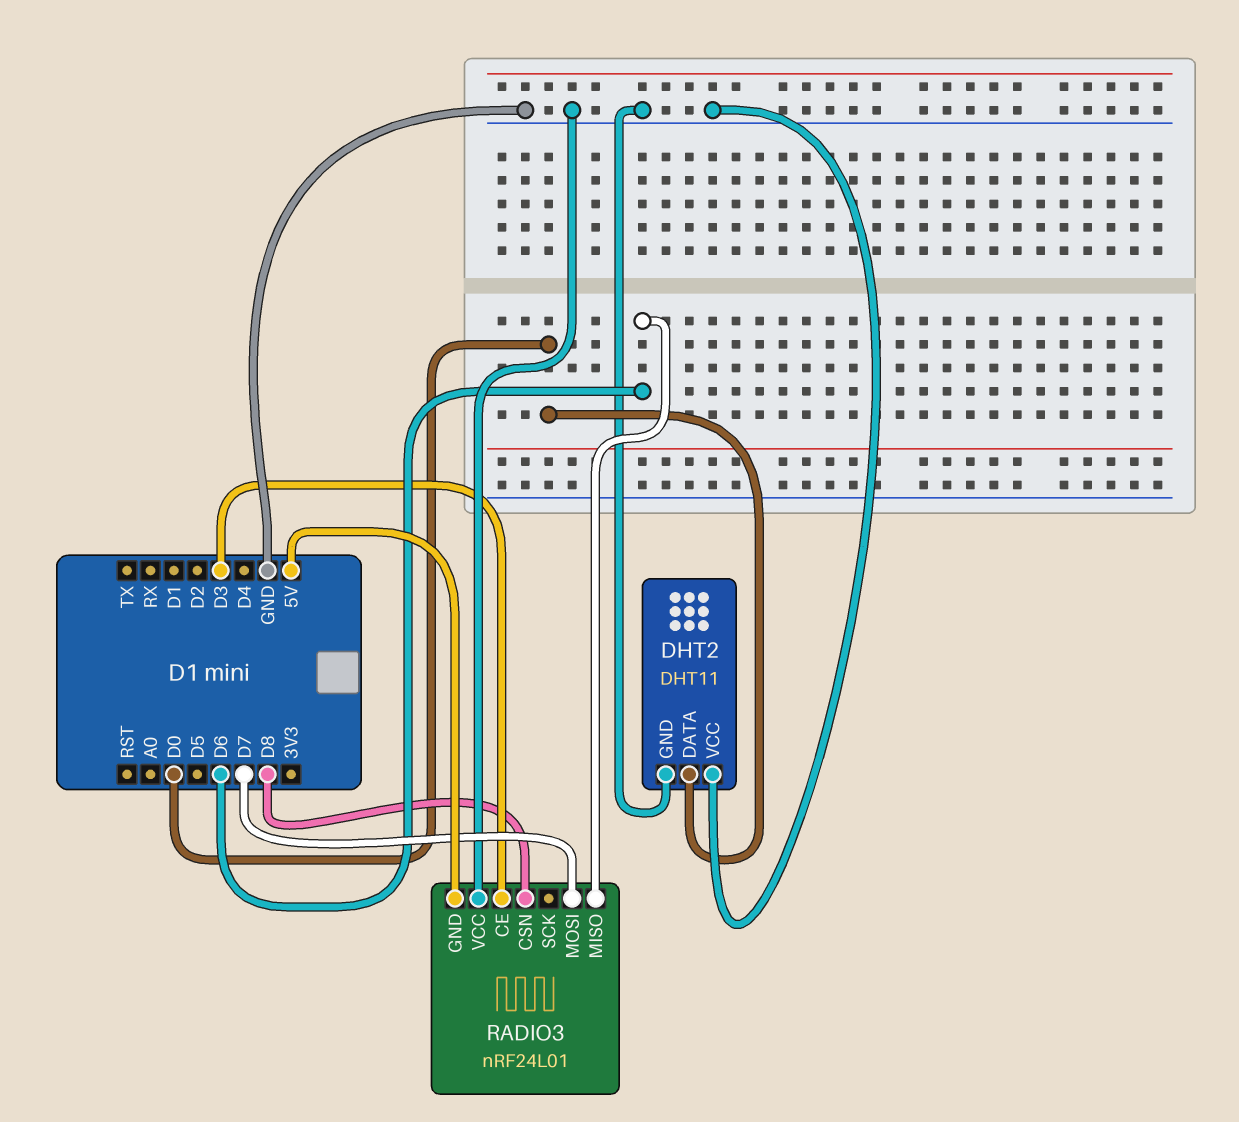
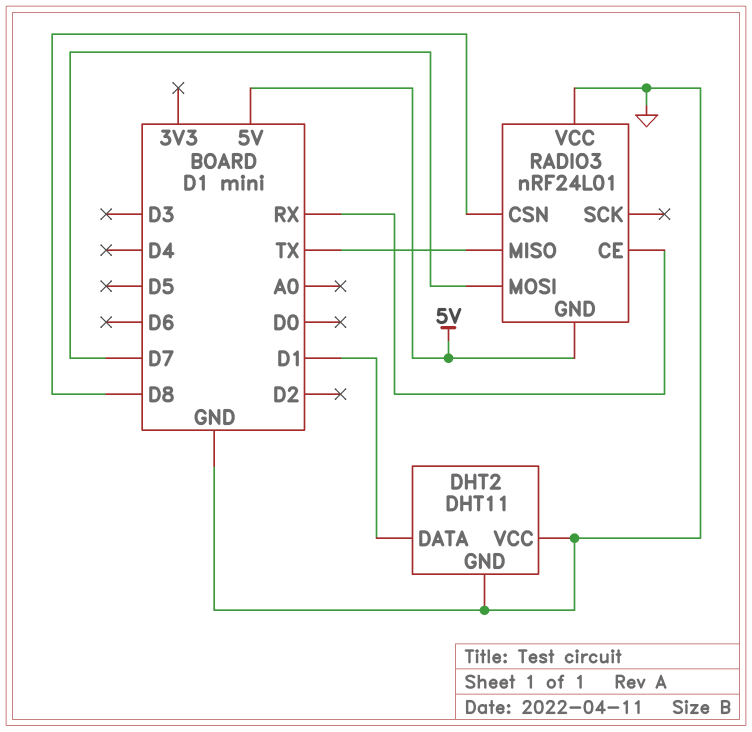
DHT2 pin DATA: D0 -> D1
RADIO3 pin CE: D3 -> RX
RADIO3 pin MISO: D6 -> TX

